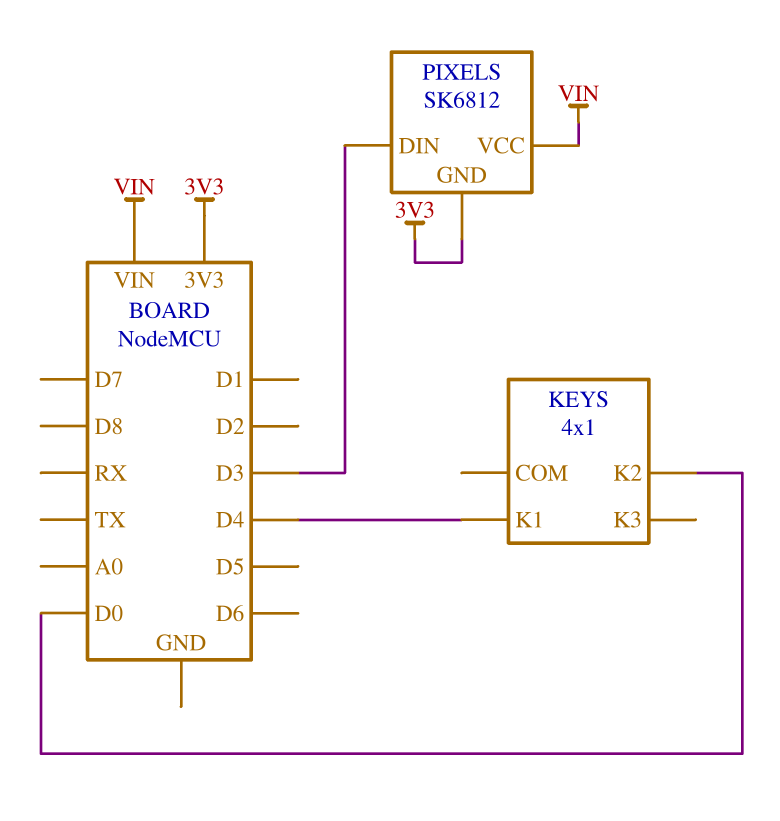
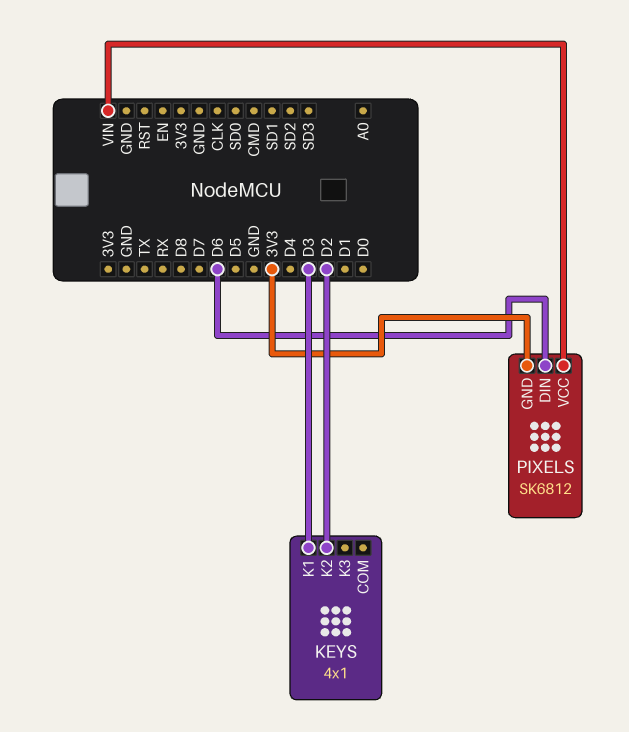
KEYS pin K1: D4 -> D3
KEYS pin K2: D0 -> D2
PIXELS pin DIN: D3 -> D6

